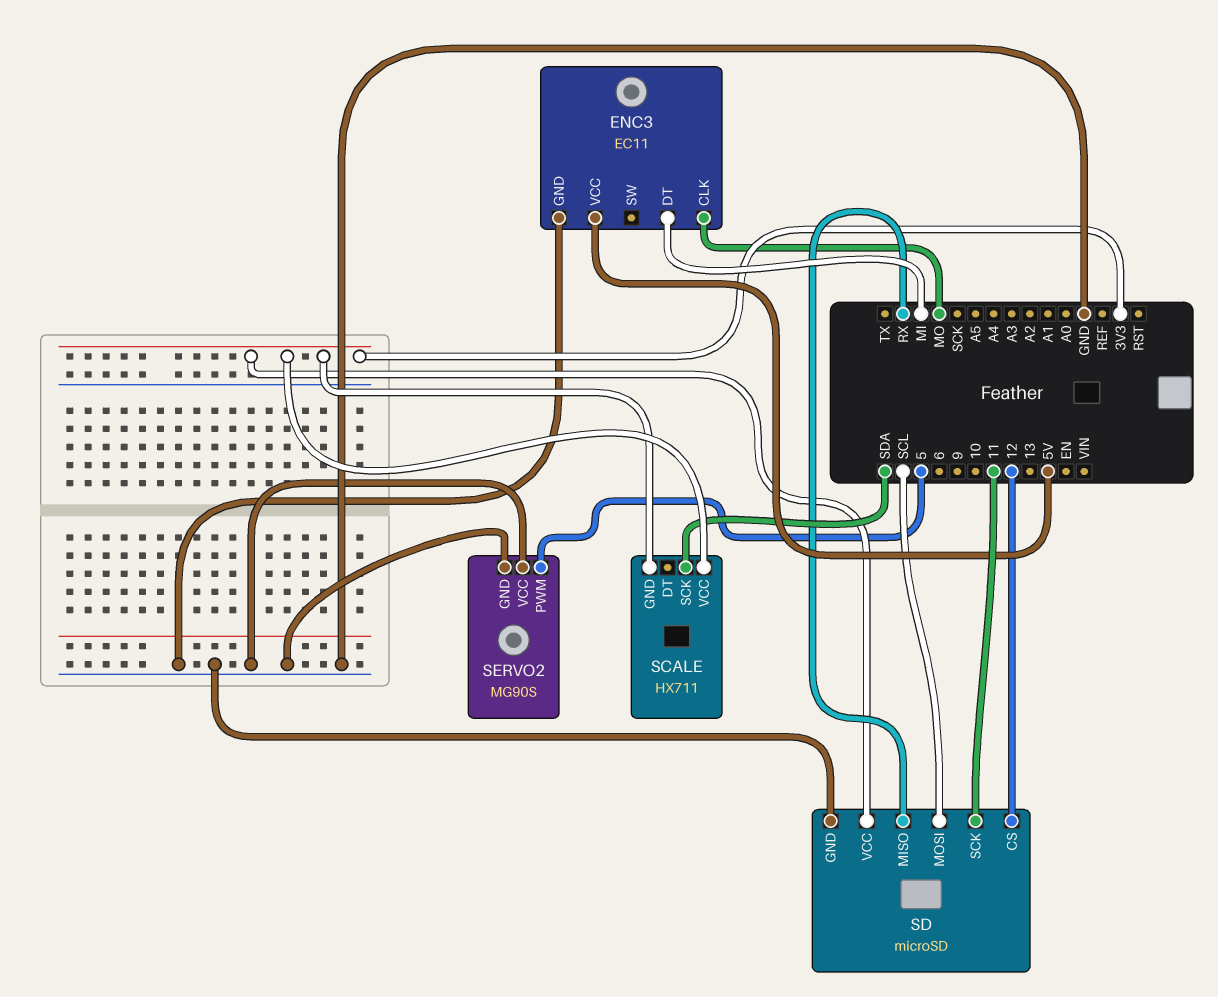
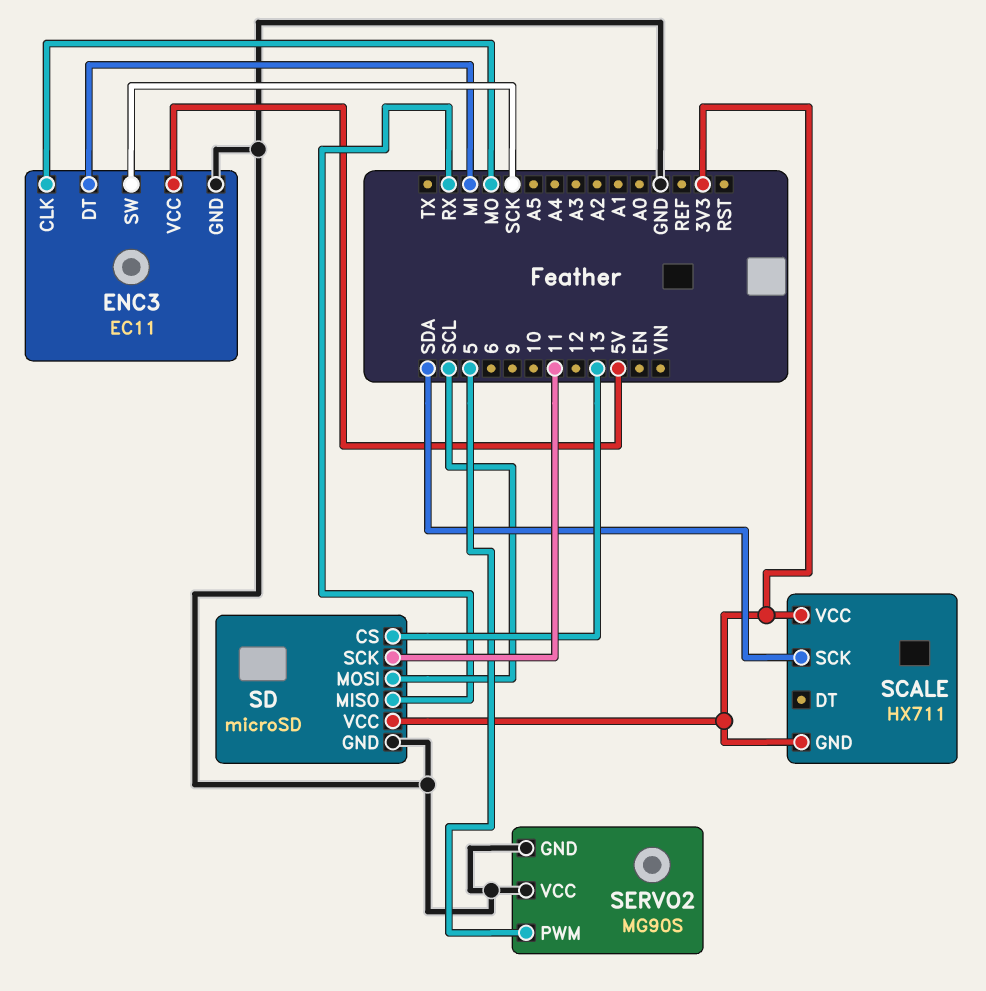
ENC3 pin SW: none -> SCK
SD pin CS: 12 -> 13

